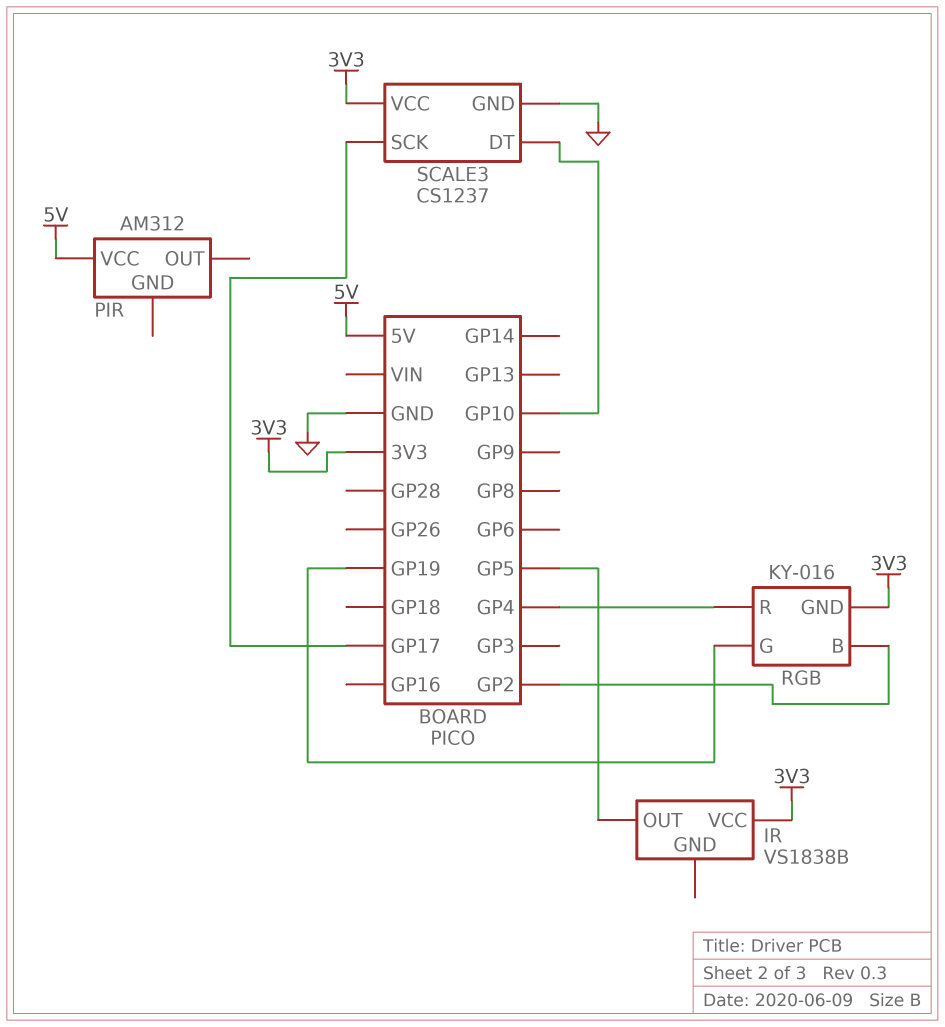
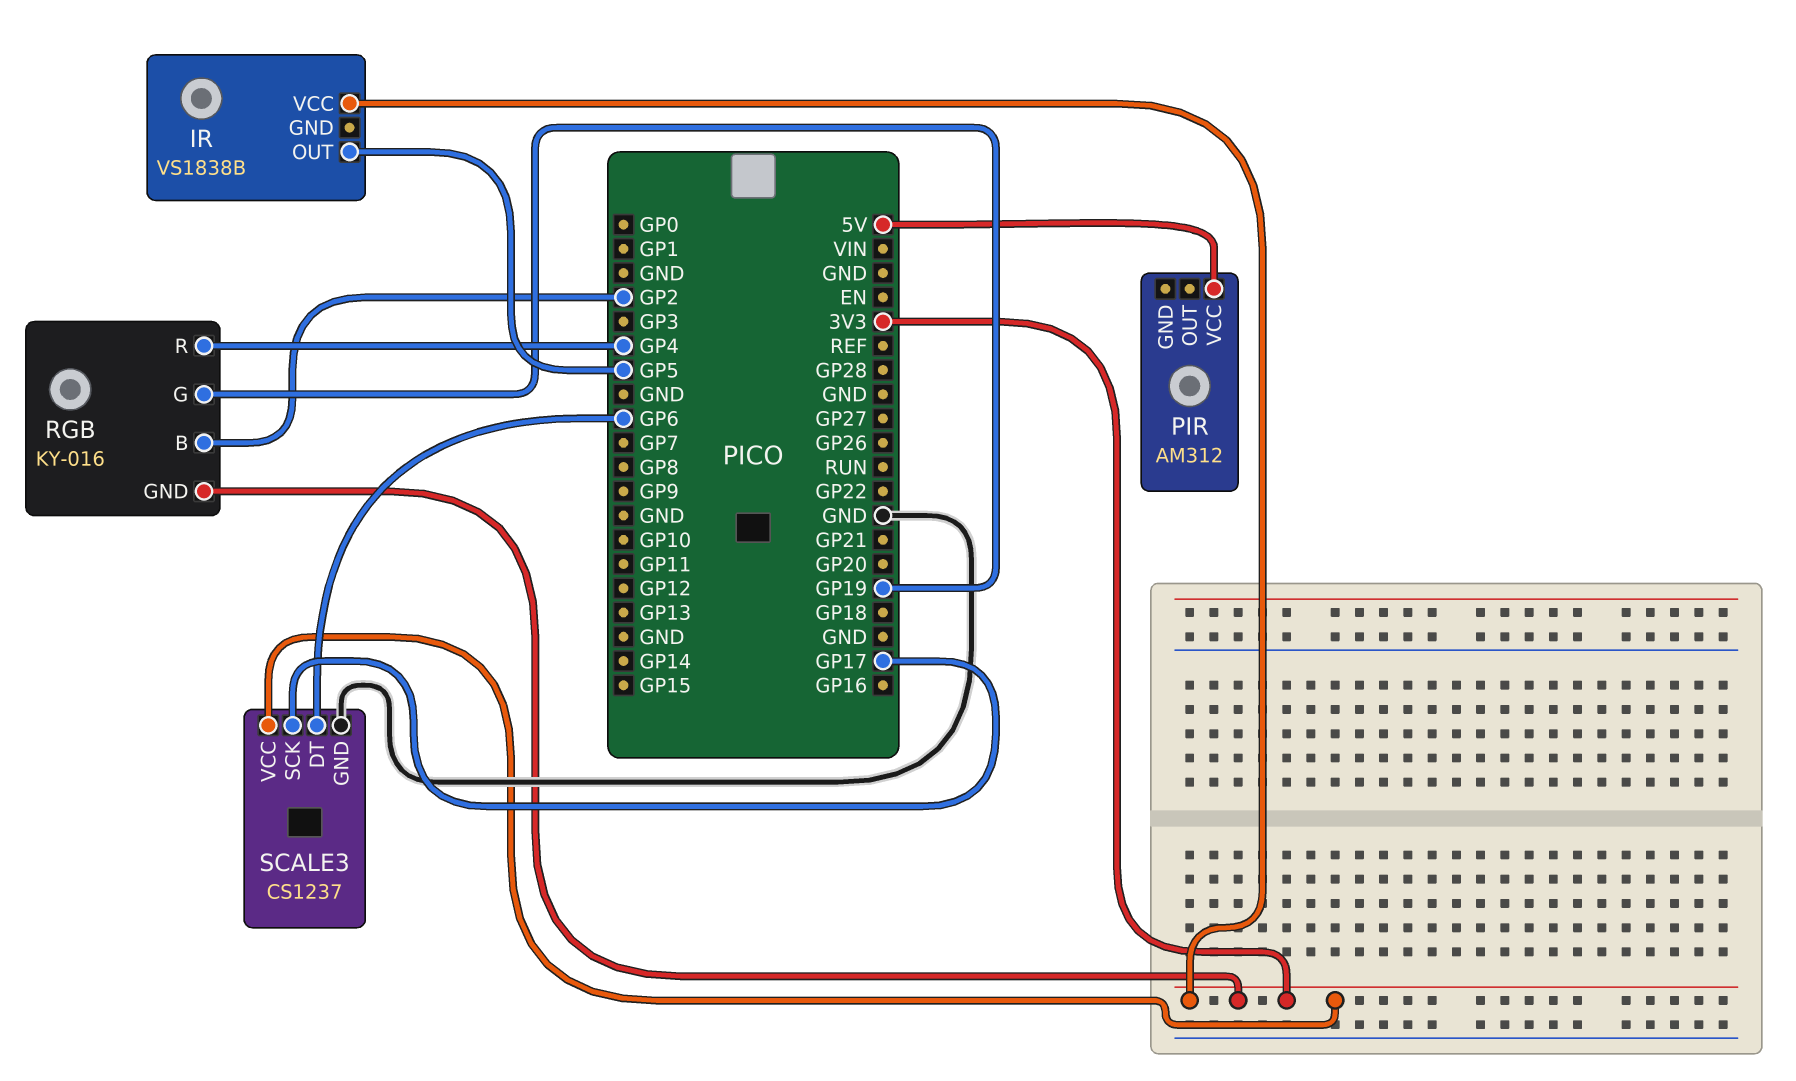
SCALE3 pin DT: GP10 -> GP6

